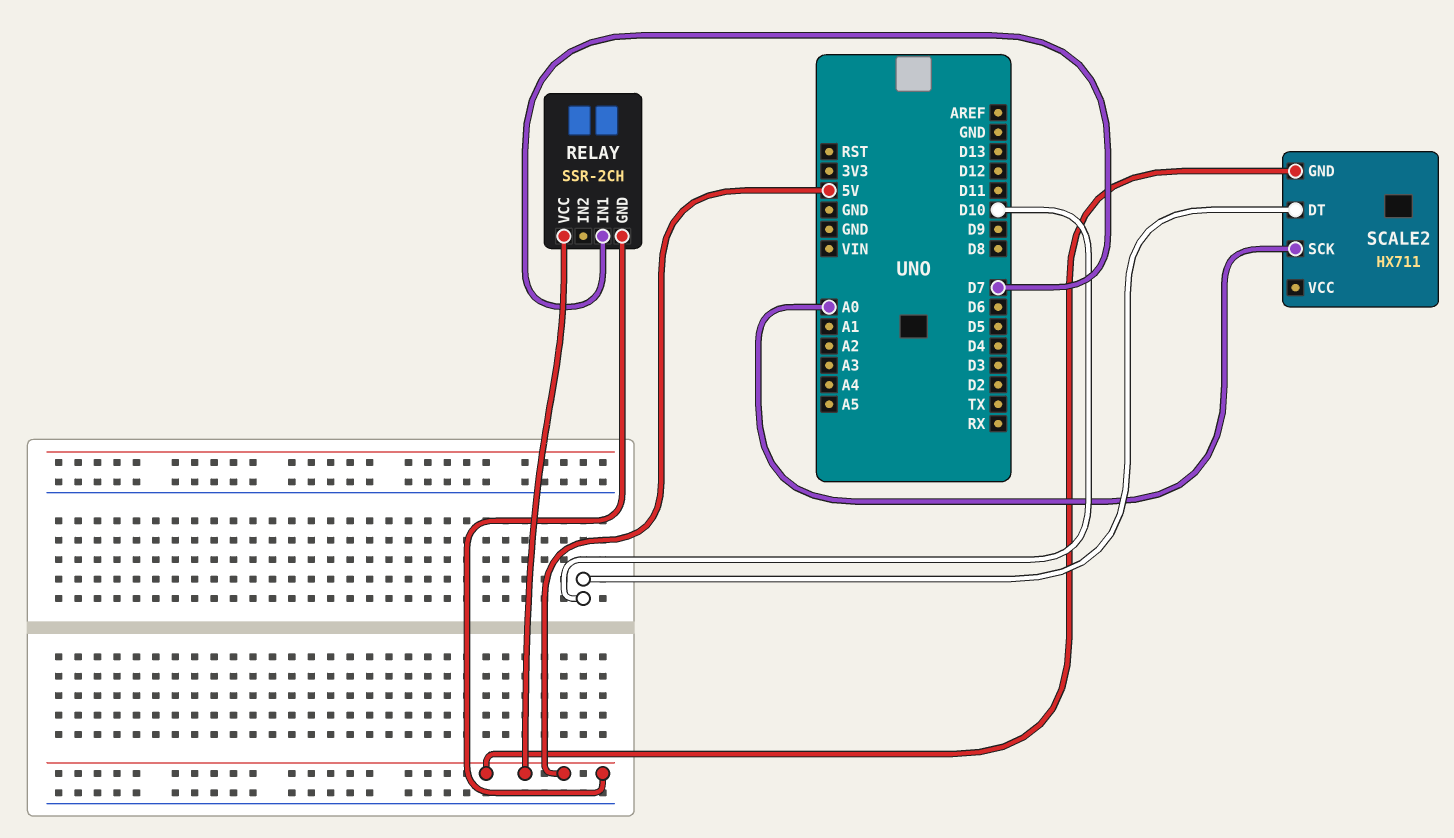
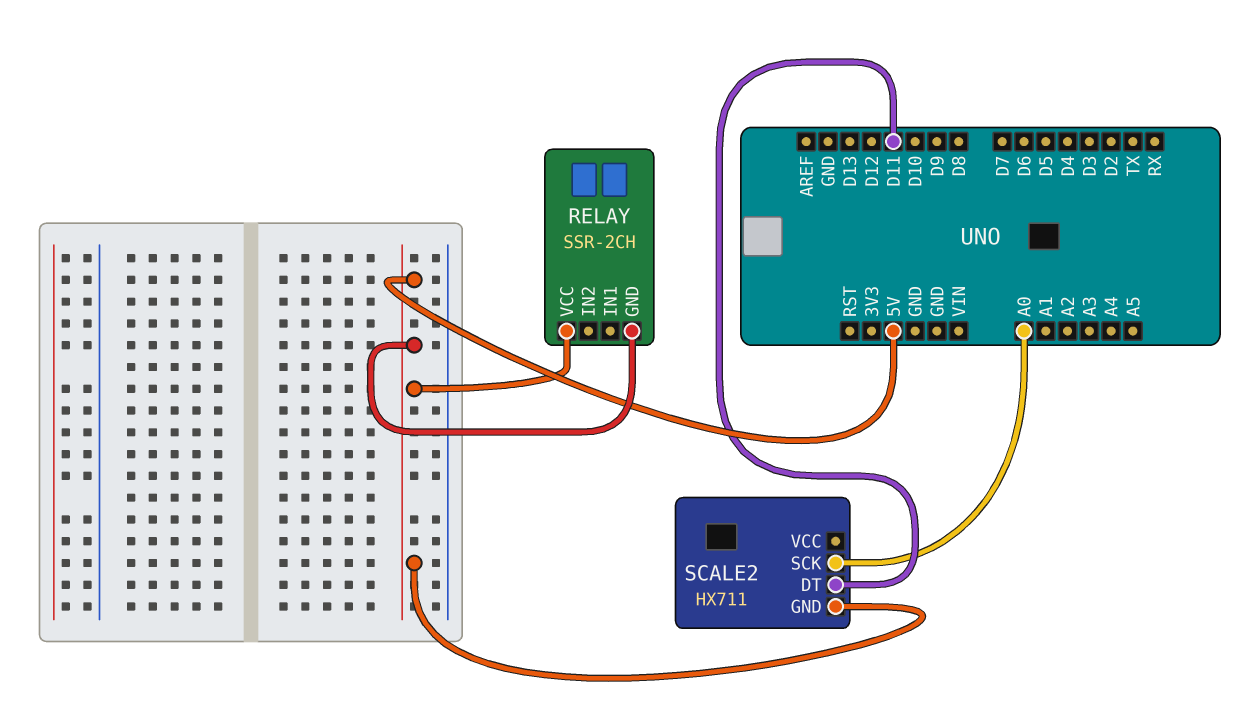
RELAY pin IN1: D7 -> none
SCALE2 pin DT: D10 -> D11

